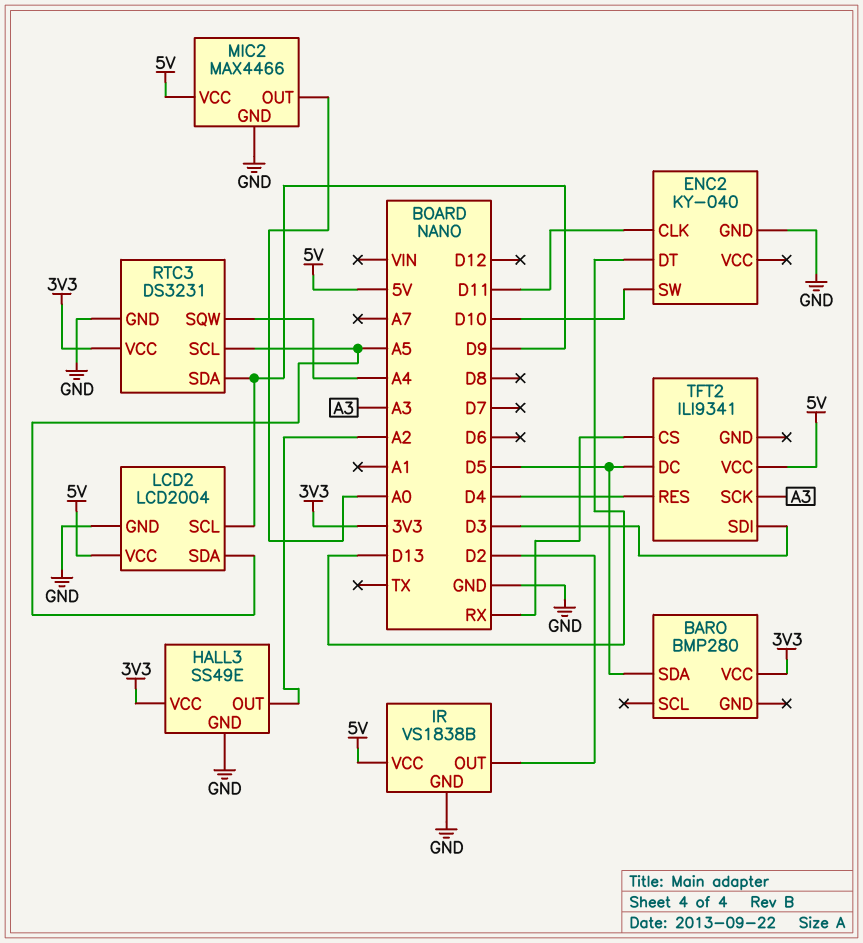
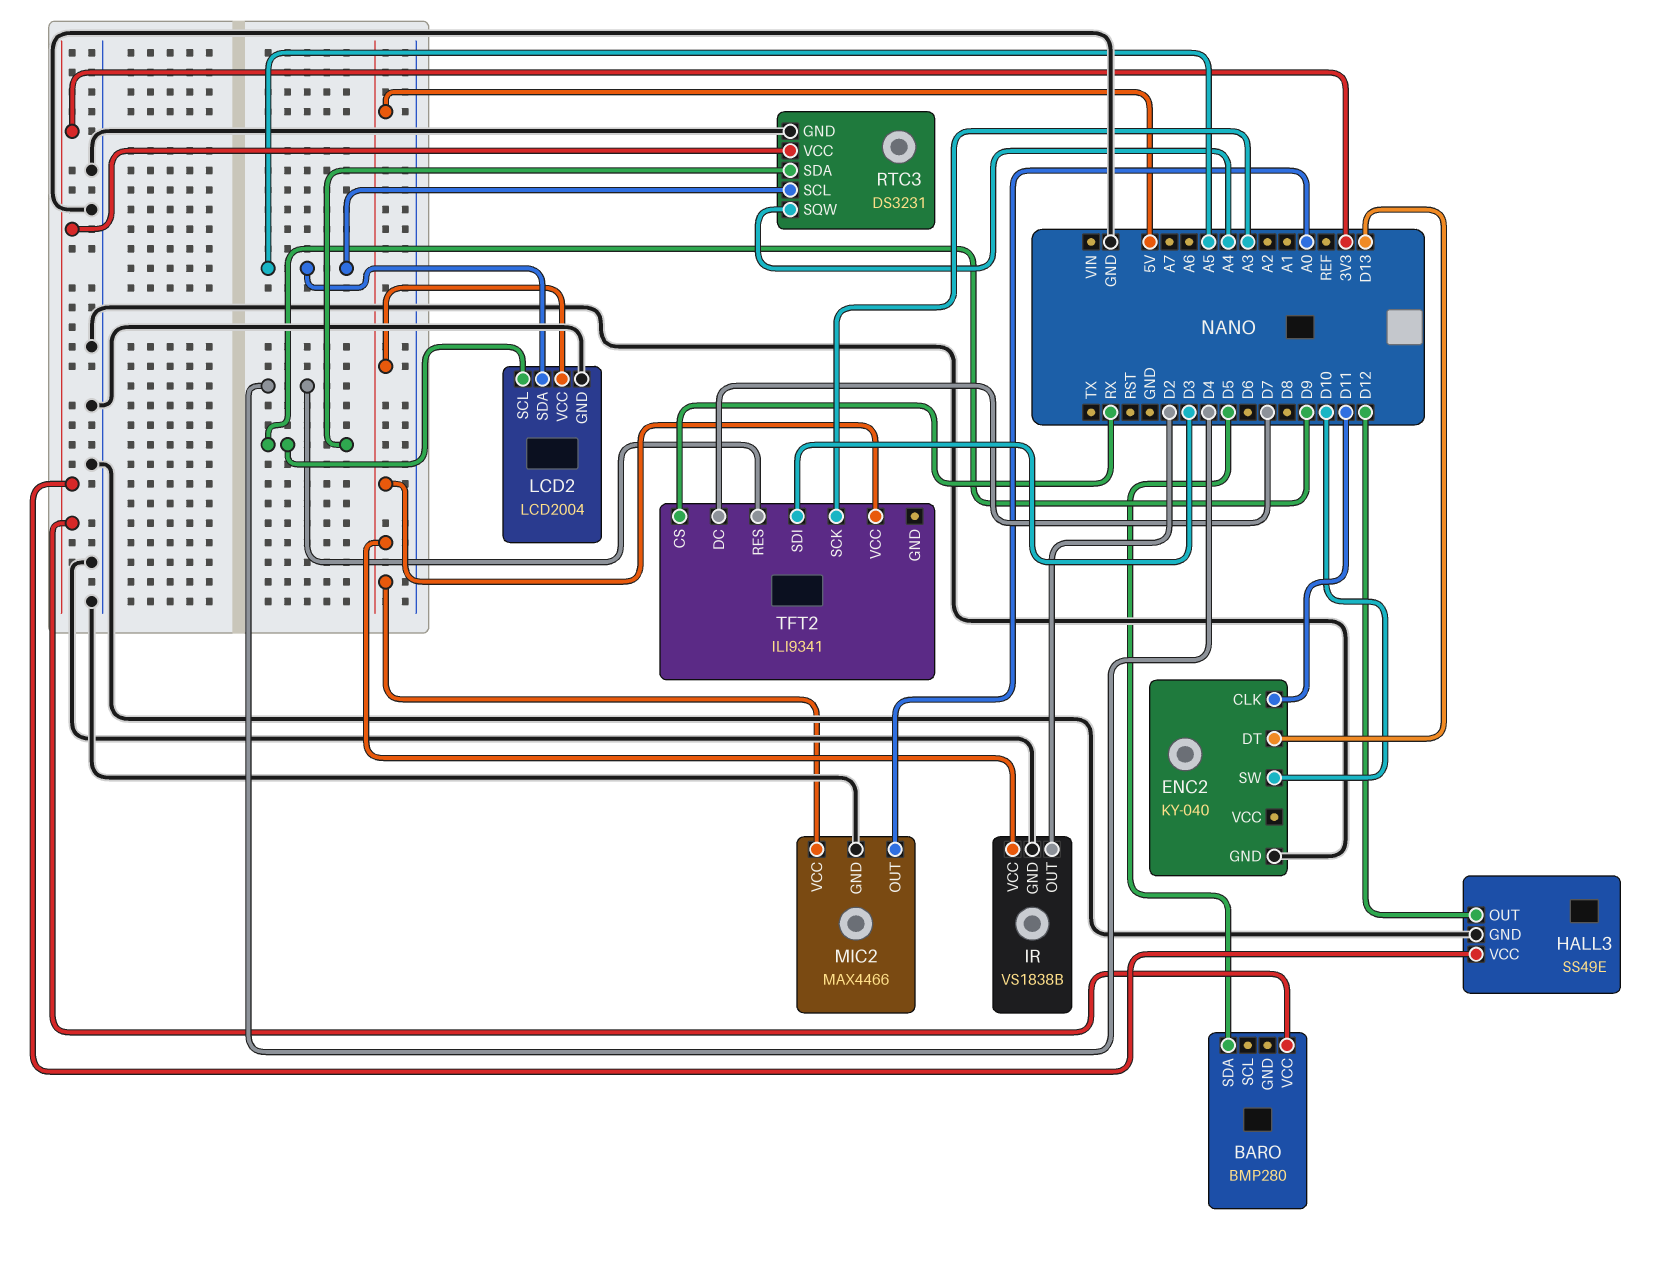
HALL3 pin OUT: A2 -> D12
TFT2 pin DC: D5 -> D7

